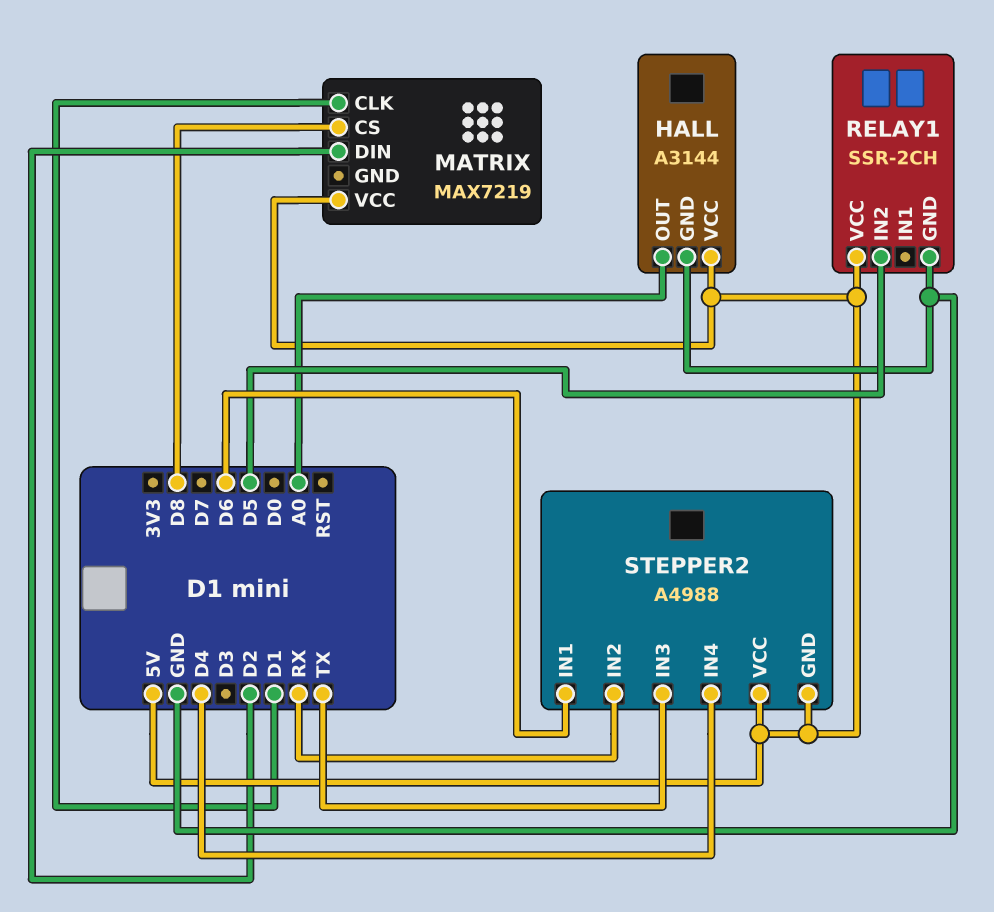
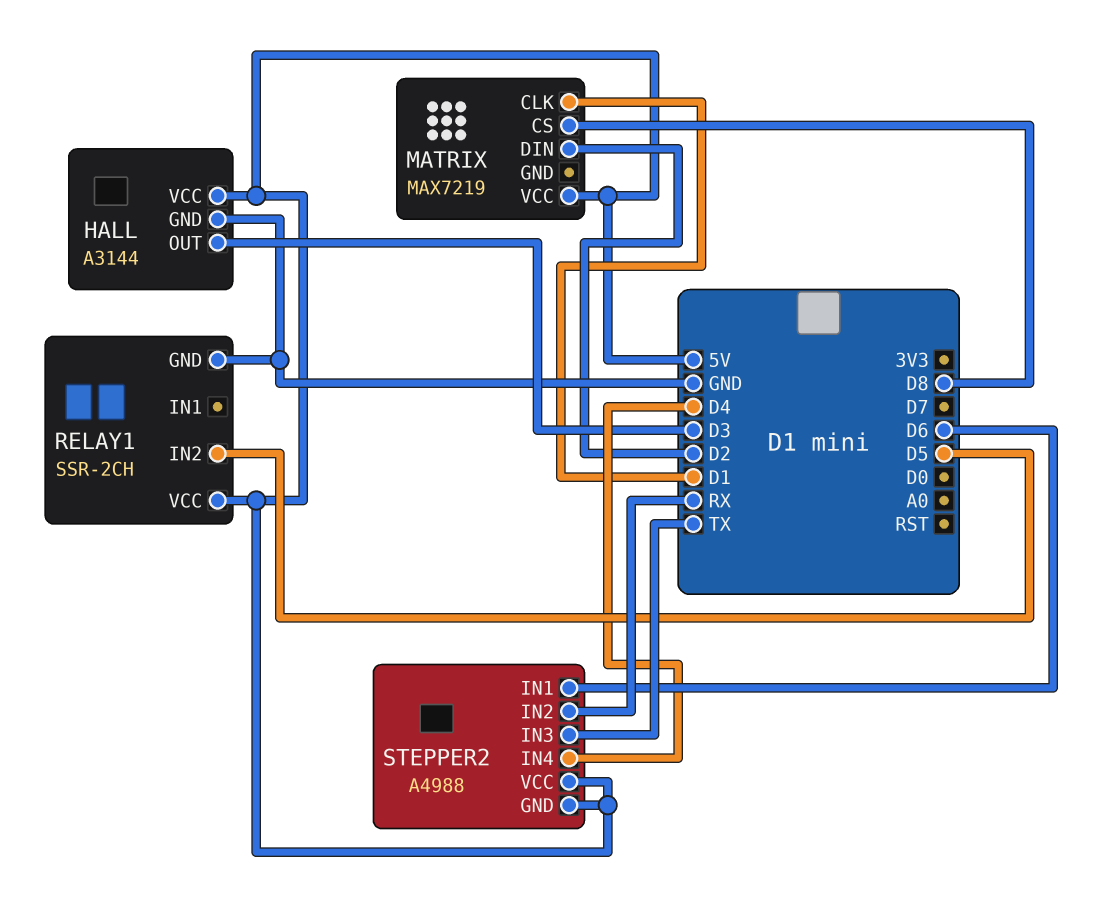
HALL pin OUT: A0 -> D3

